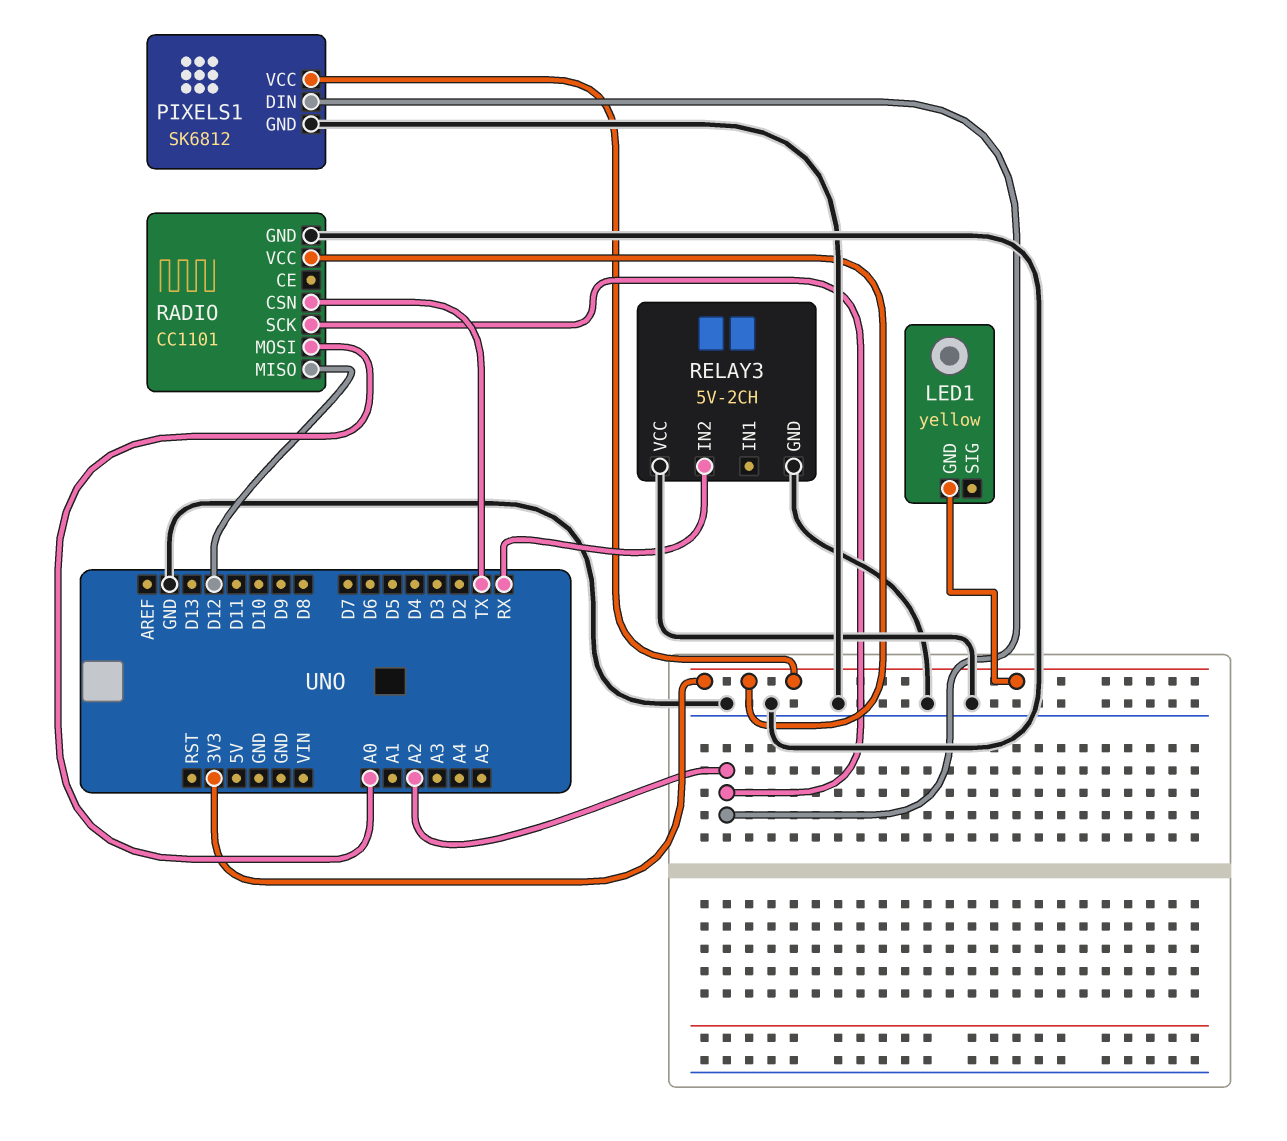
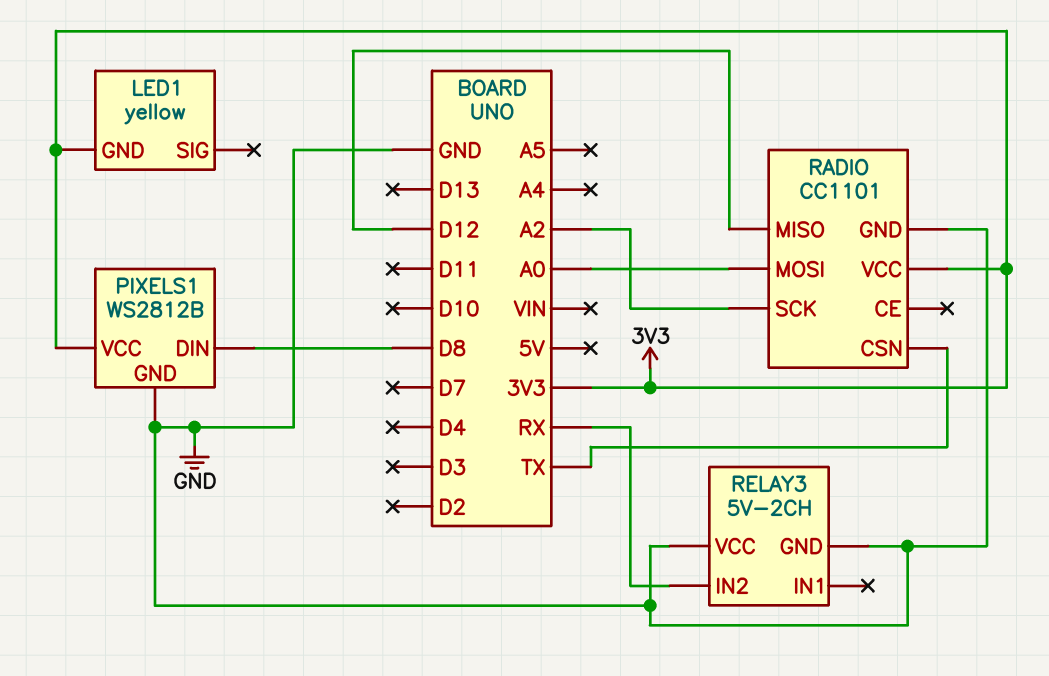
PIXELS1: SK6812 -> WS2812B
PIXELS1 pin DIN: A2 -> D8

